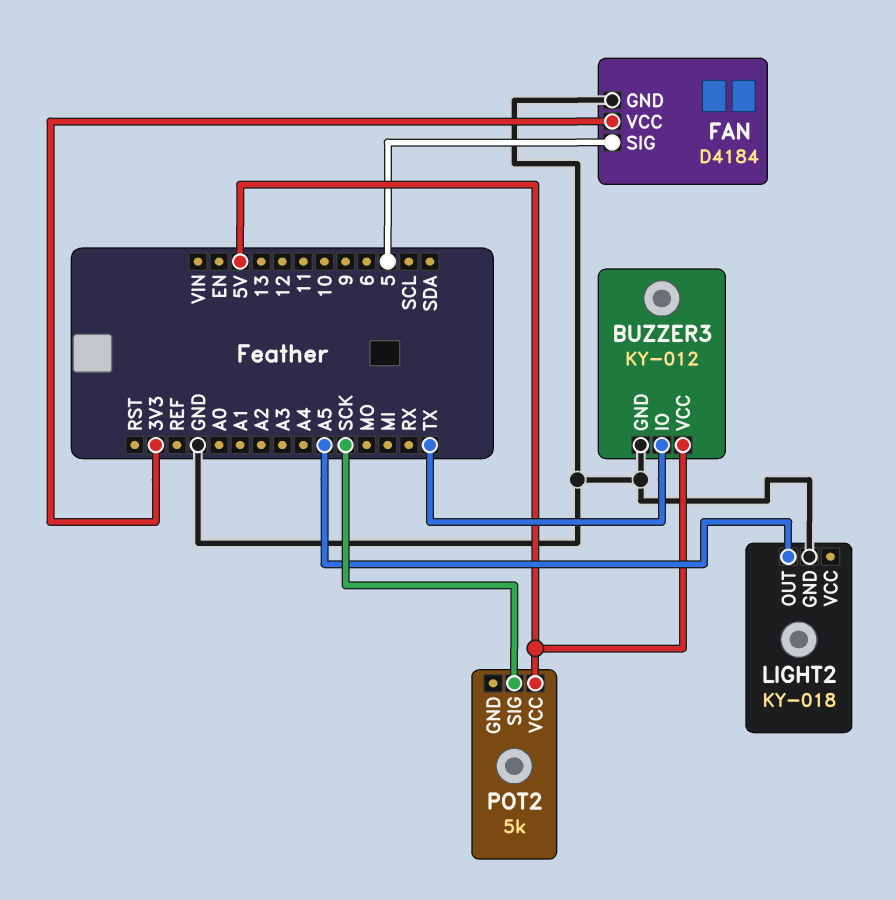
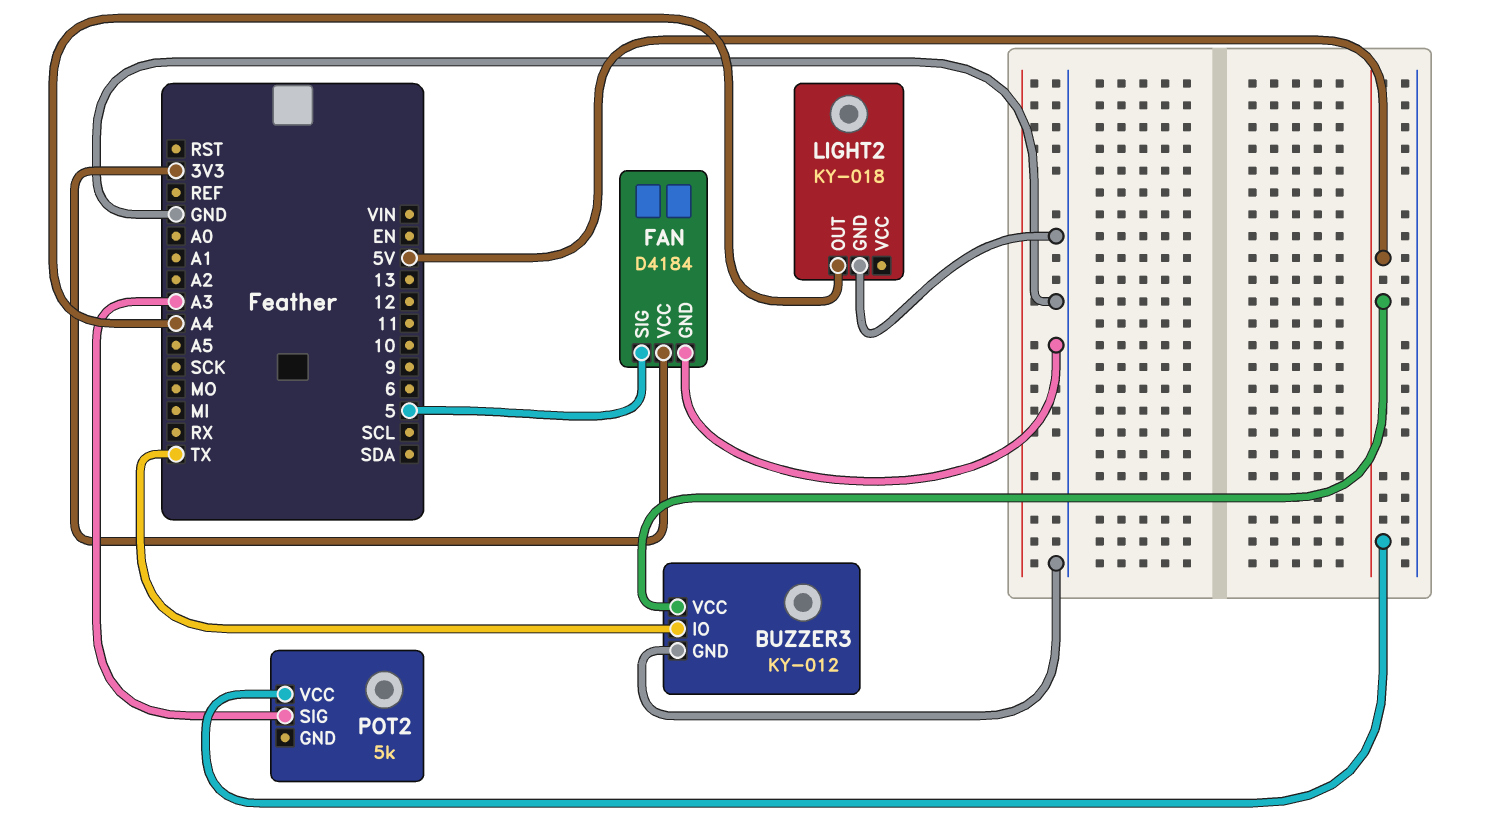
LIGHT2 pin OUT: A5 -> A4
POT2 pin SIG: SCK -> A3

